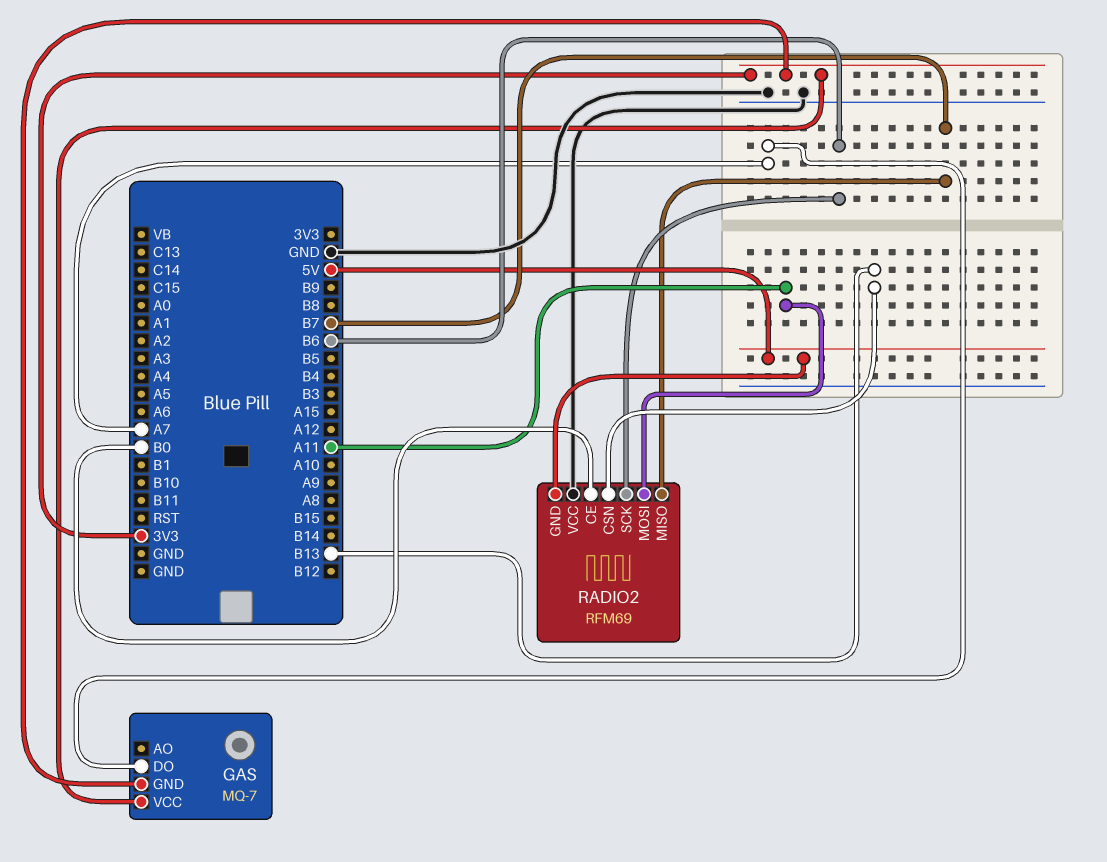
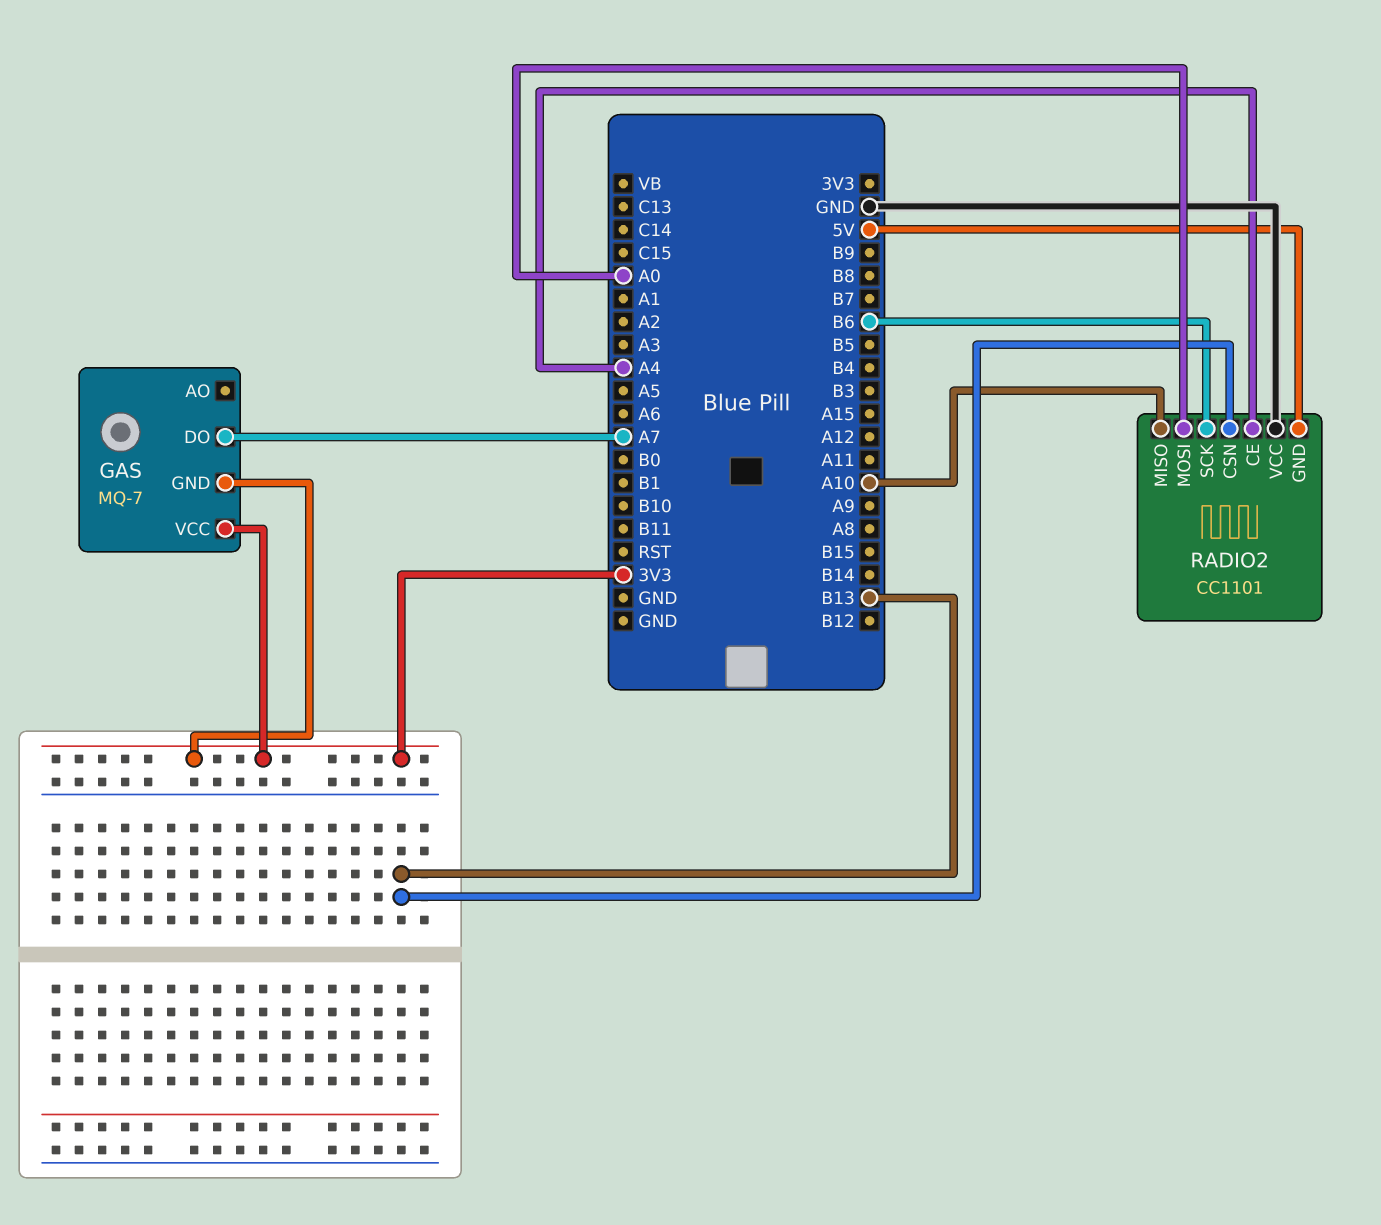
RADIO2: RFM69 -> CC1101
RADIO2 pin CE: B0 -> A4
RADIO2 pin MISO: B7 -> A10
RADIO2 pin MOSI: A11 -> A0

